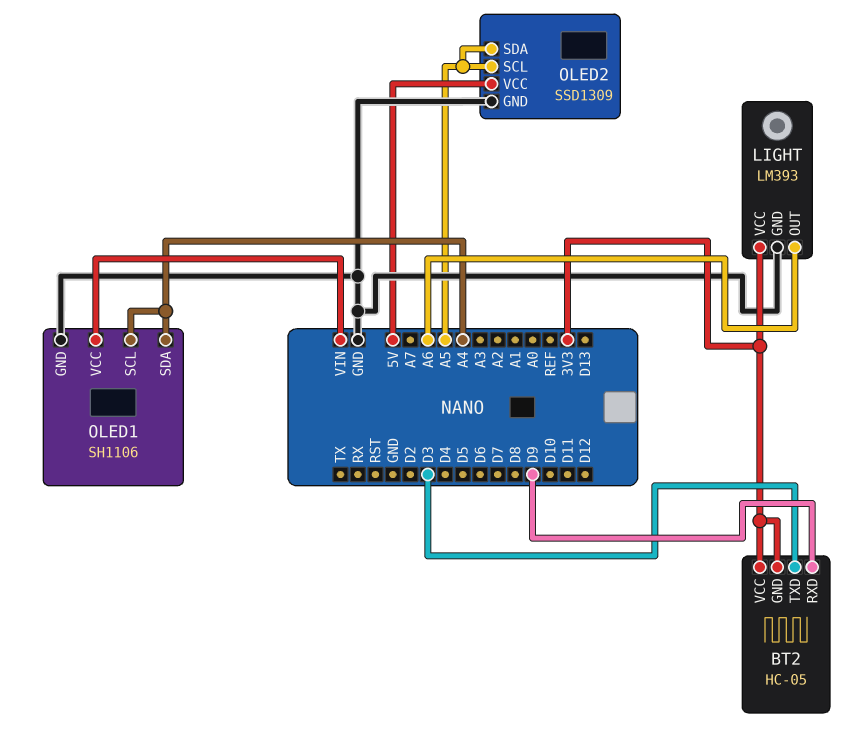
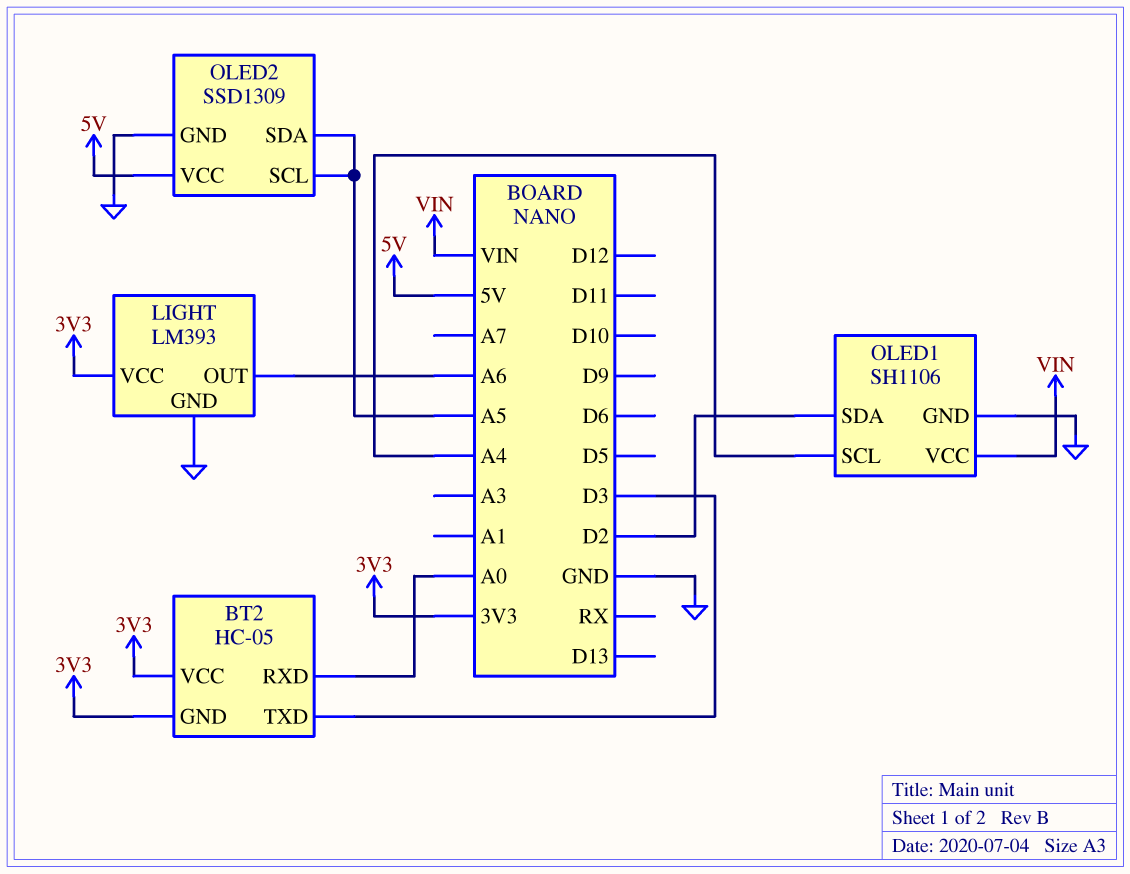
BT2 pin RXD: D9 -> A0
OLED1 pin SDA: A4 -> D2

